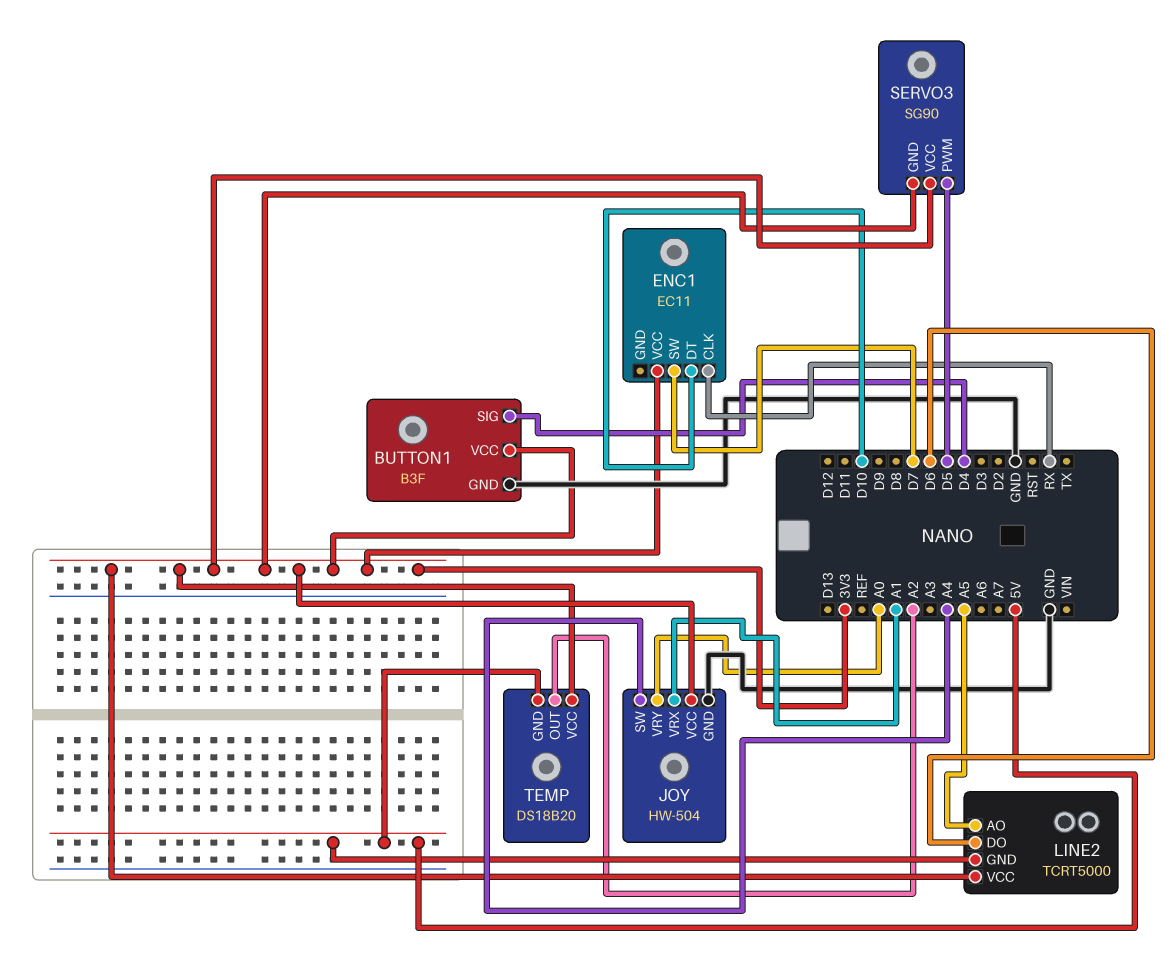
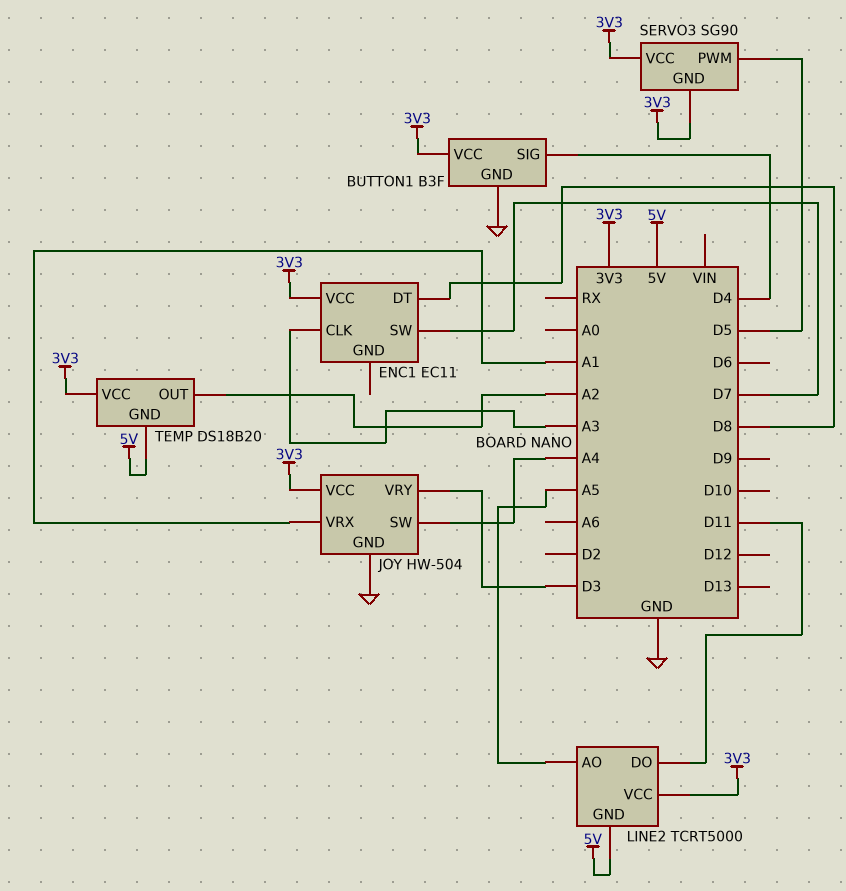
ENC1 pin CLK: RX -> A3
ENC1 pin DT: D10 -> D8
JOY pin VRY: A0 -> D3
LINE2 pin DO: D6 -> D11

